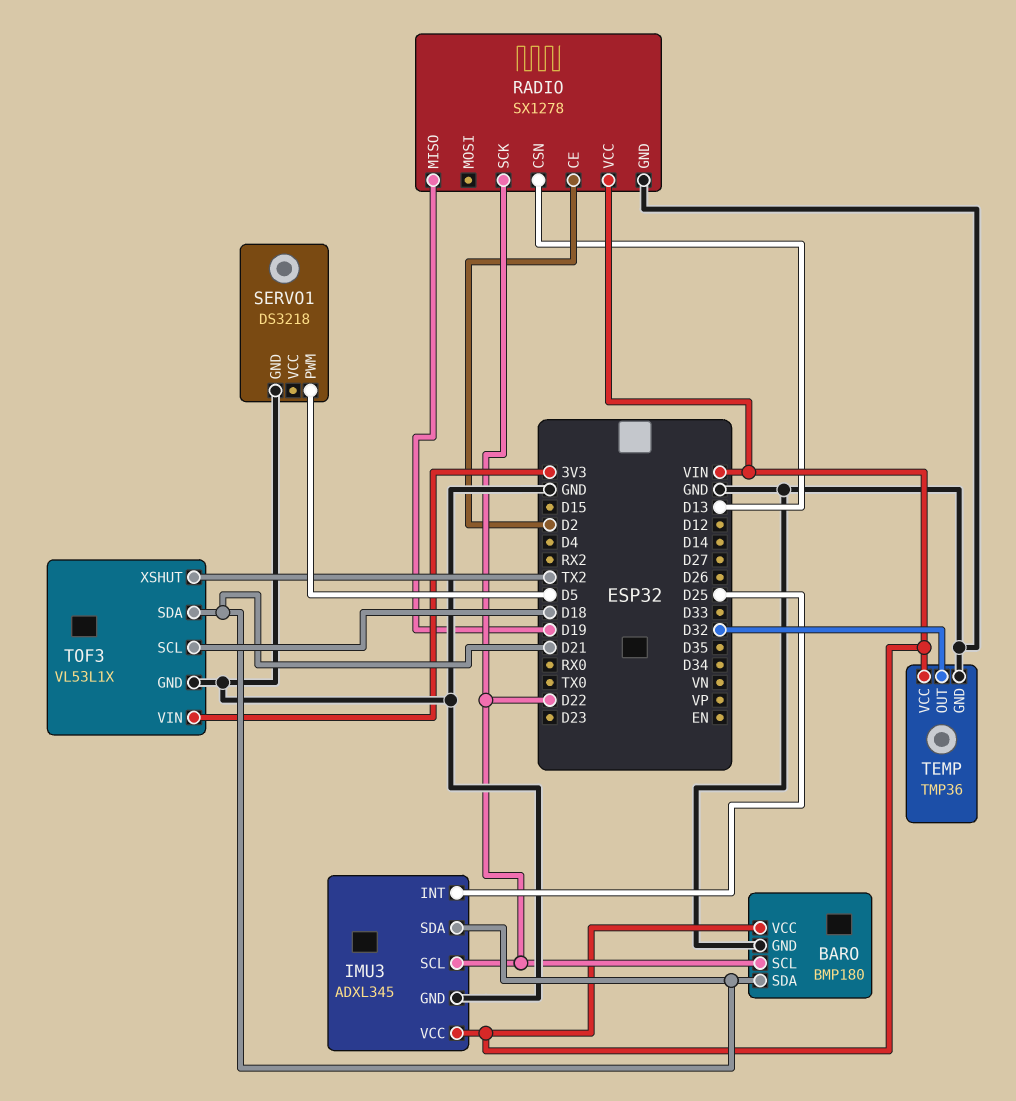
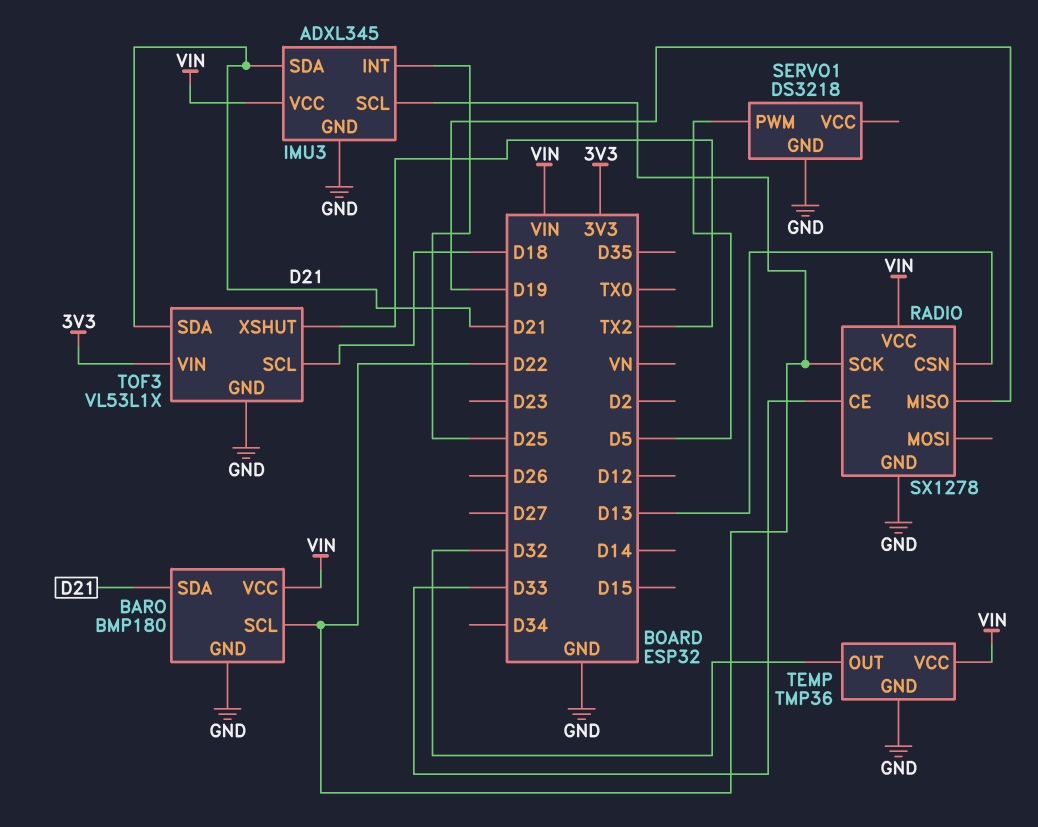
RADIO pin CE: D2 -> D33

